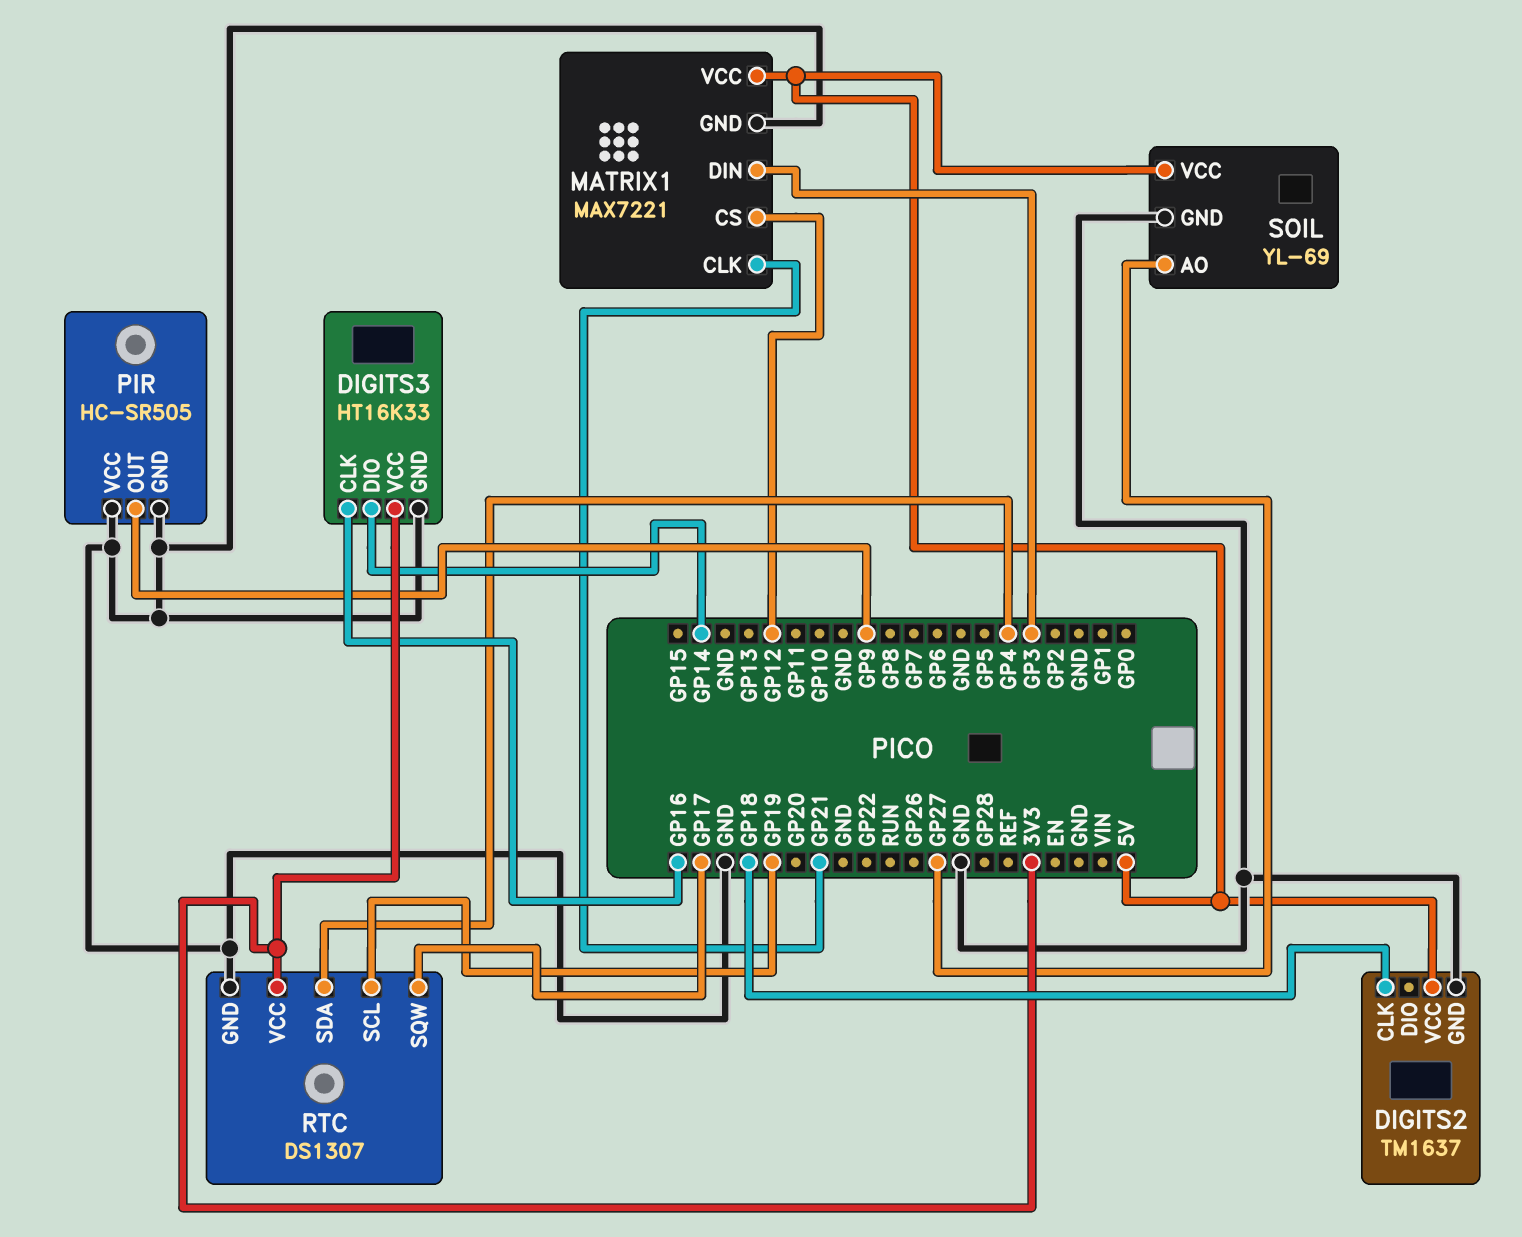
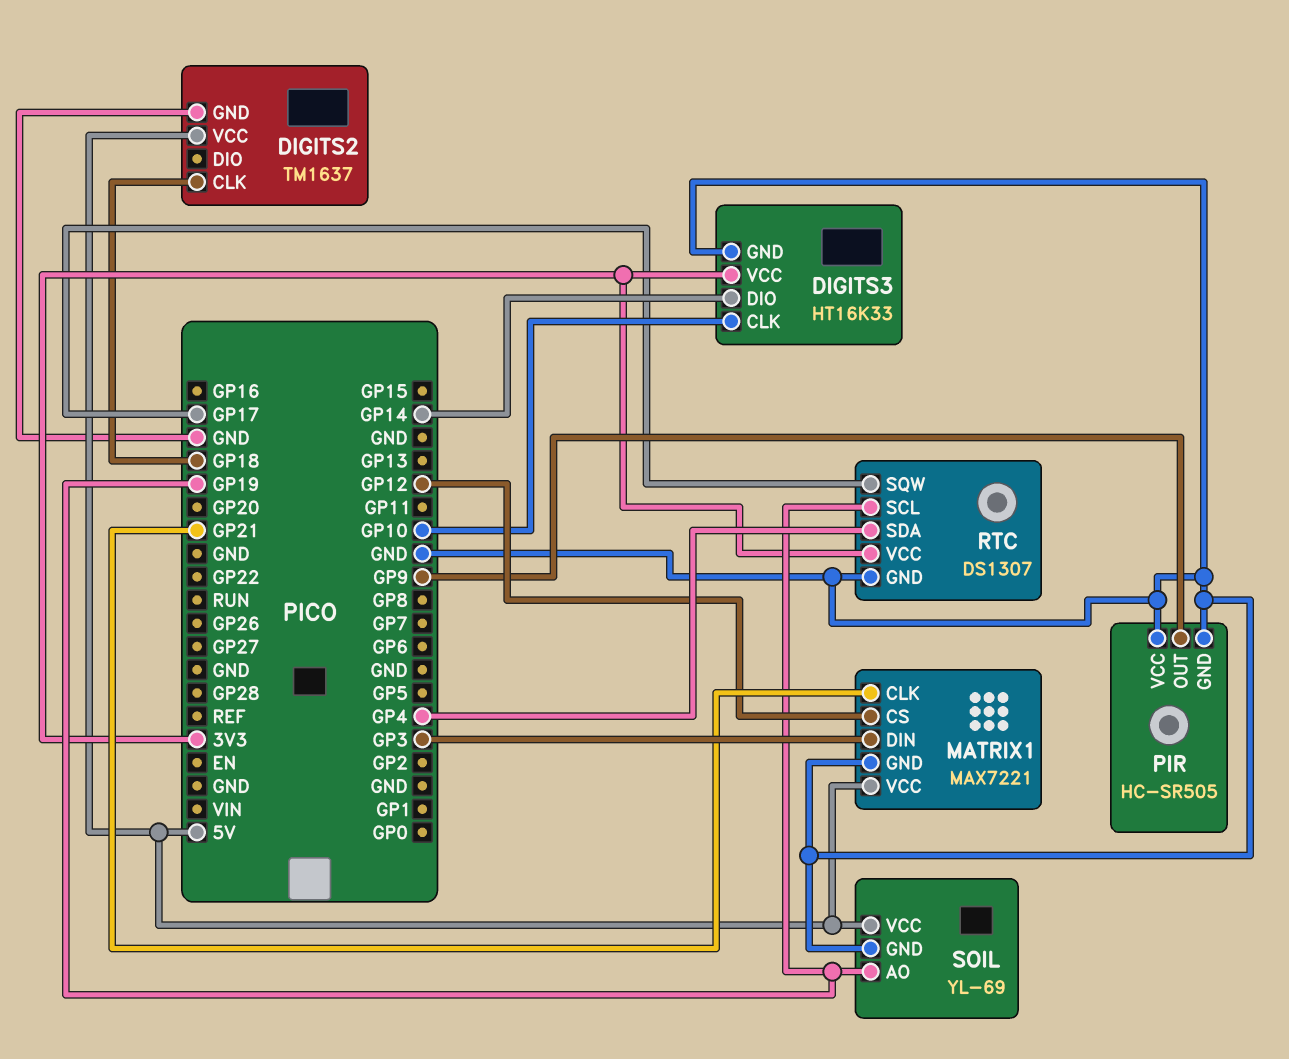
DIGITS3 pin CLK: GP16 -> GP10
SOIL pin AO: GP27 -> GP19

